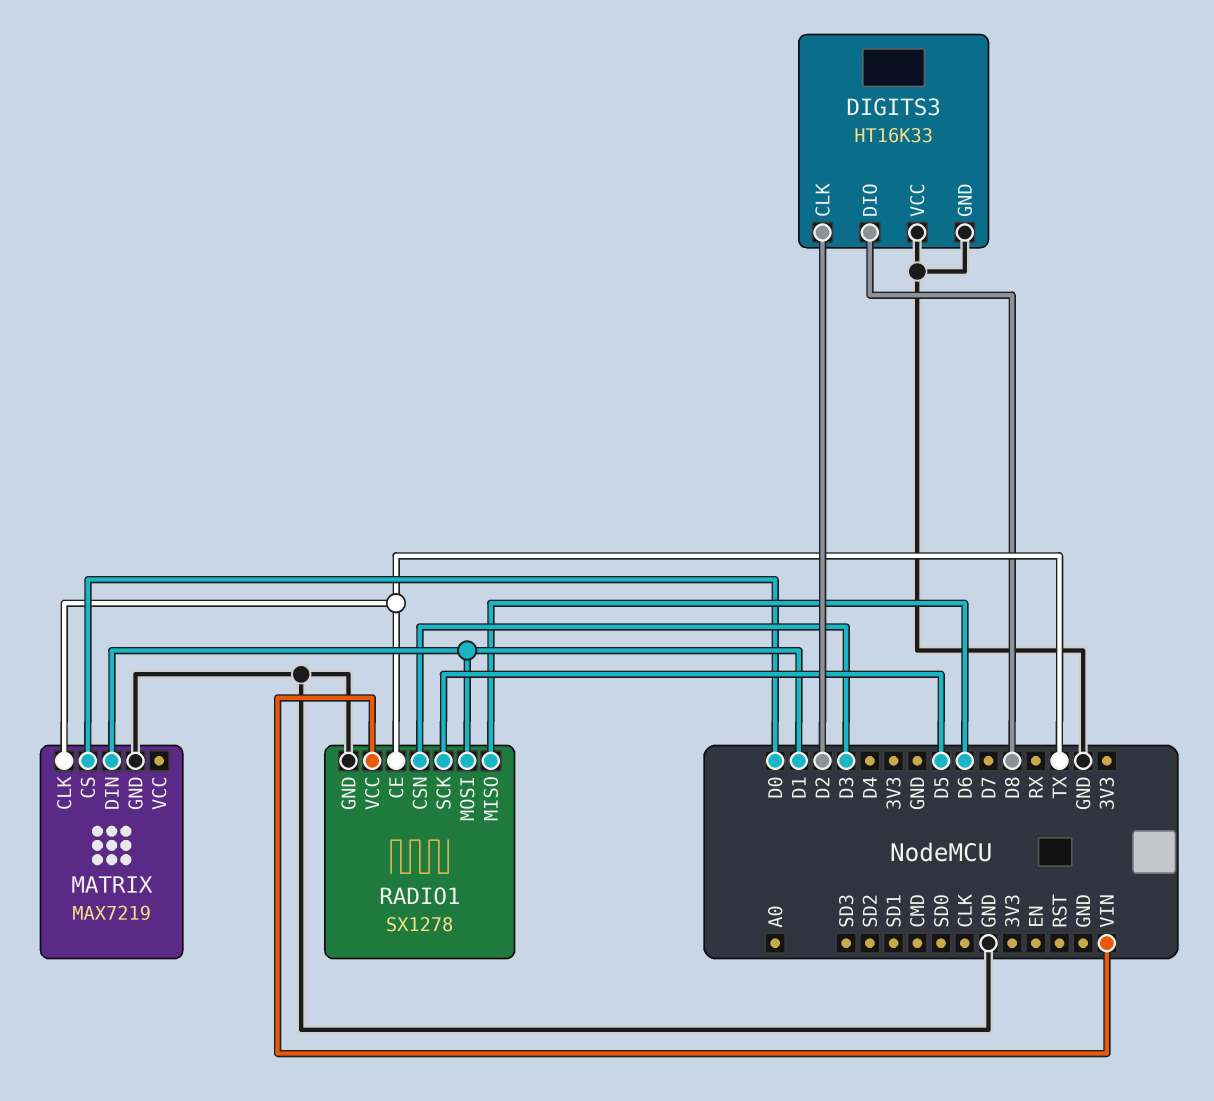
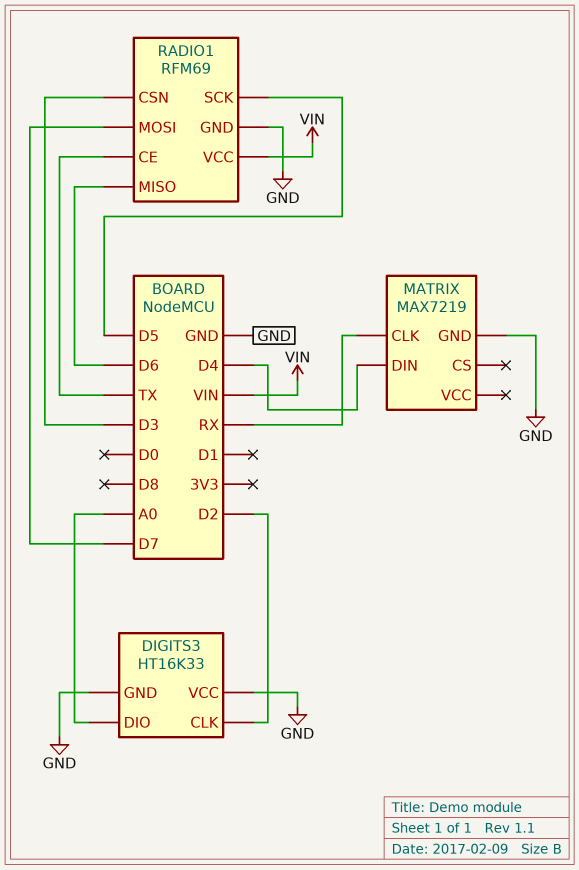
DIGITS3 pin DIO: D8 -> A0
MATRIX pin CLK: TX -> RX
MATRIX pin CS: D0 -> none
MATRIX pin DIN: D1 -> D4
RADIO1: SX1278 -> RFM69
RADIO1 pin MOSI: D1 -> D7

